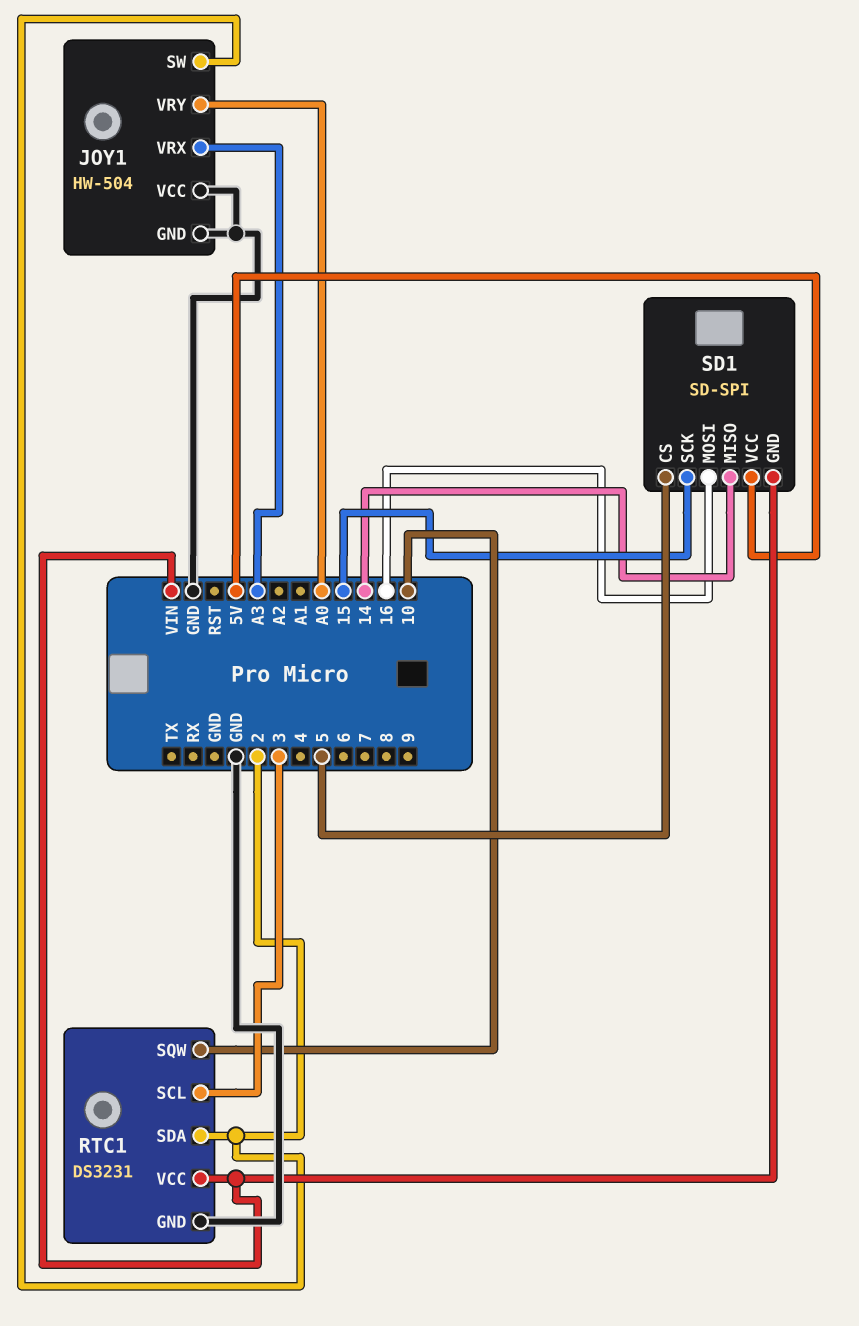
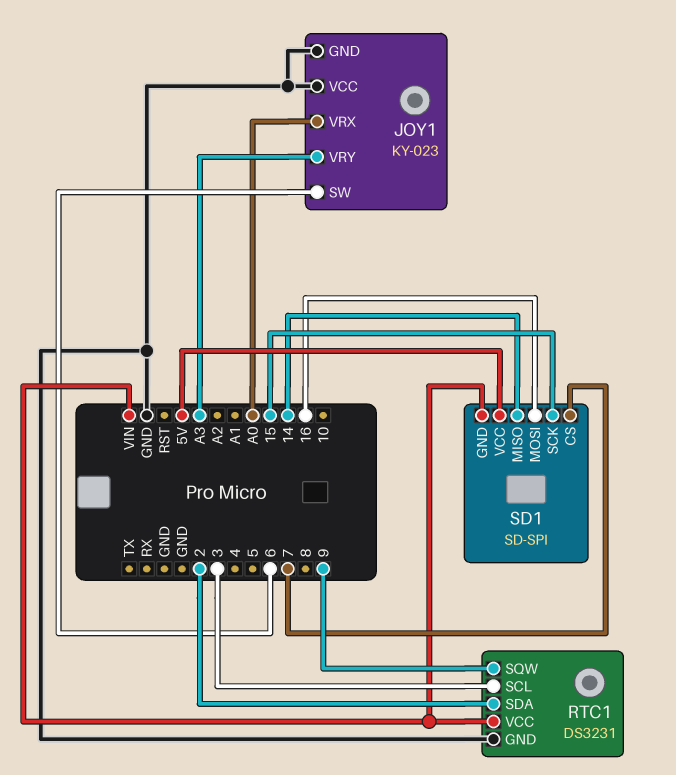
JOY1: HW-504 -> KY-023
JOY1 pin SW: 2 -> 6
JOY1 pin VRX: A3 -> A0
JOY1 pin VRY: A0 -> A3
RTC1 pin SQW: 10 -> 9
SD1 pin CS: 5 -> 7

